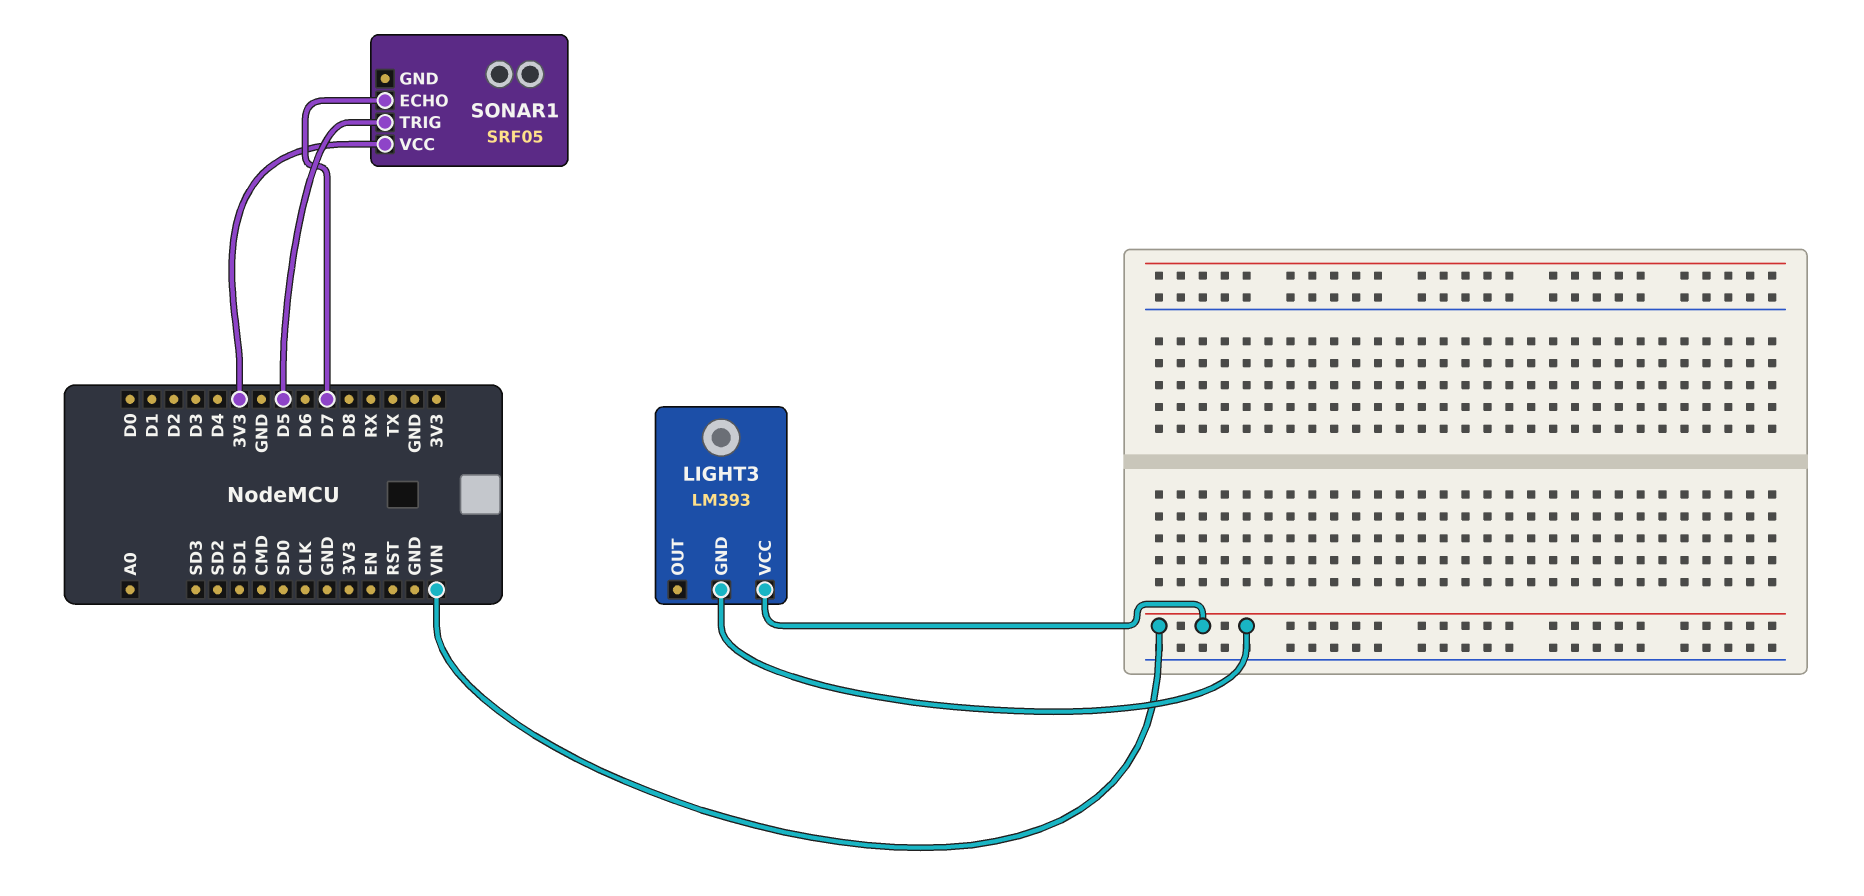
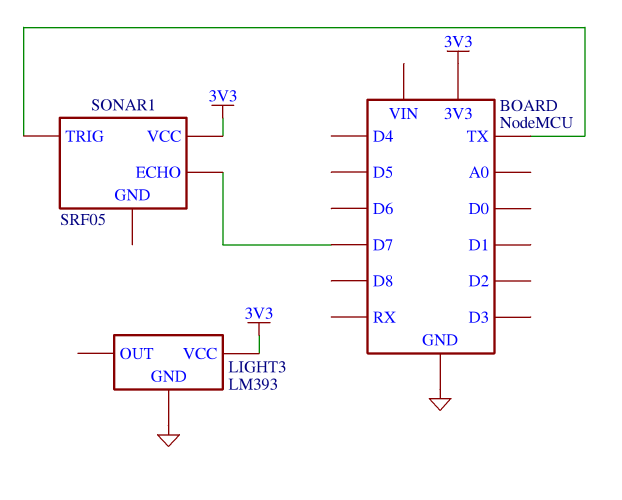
LIGHT3 pin GND: VIN -> GND
LIGHT3 pin VCC: VIN -> 3V3
SONAR1 pin TRIG: D5 -> TX

